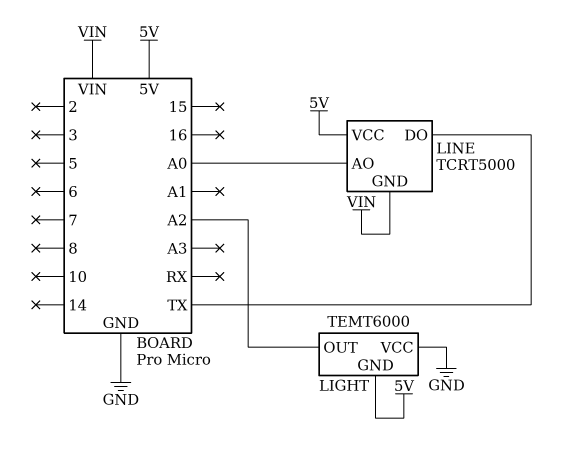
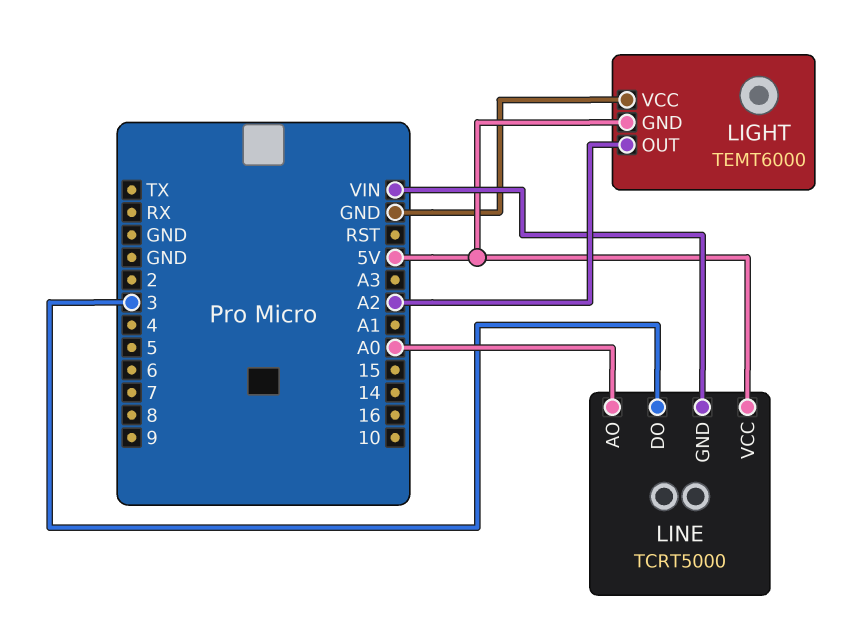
LINE pin DO: TX -> 3

